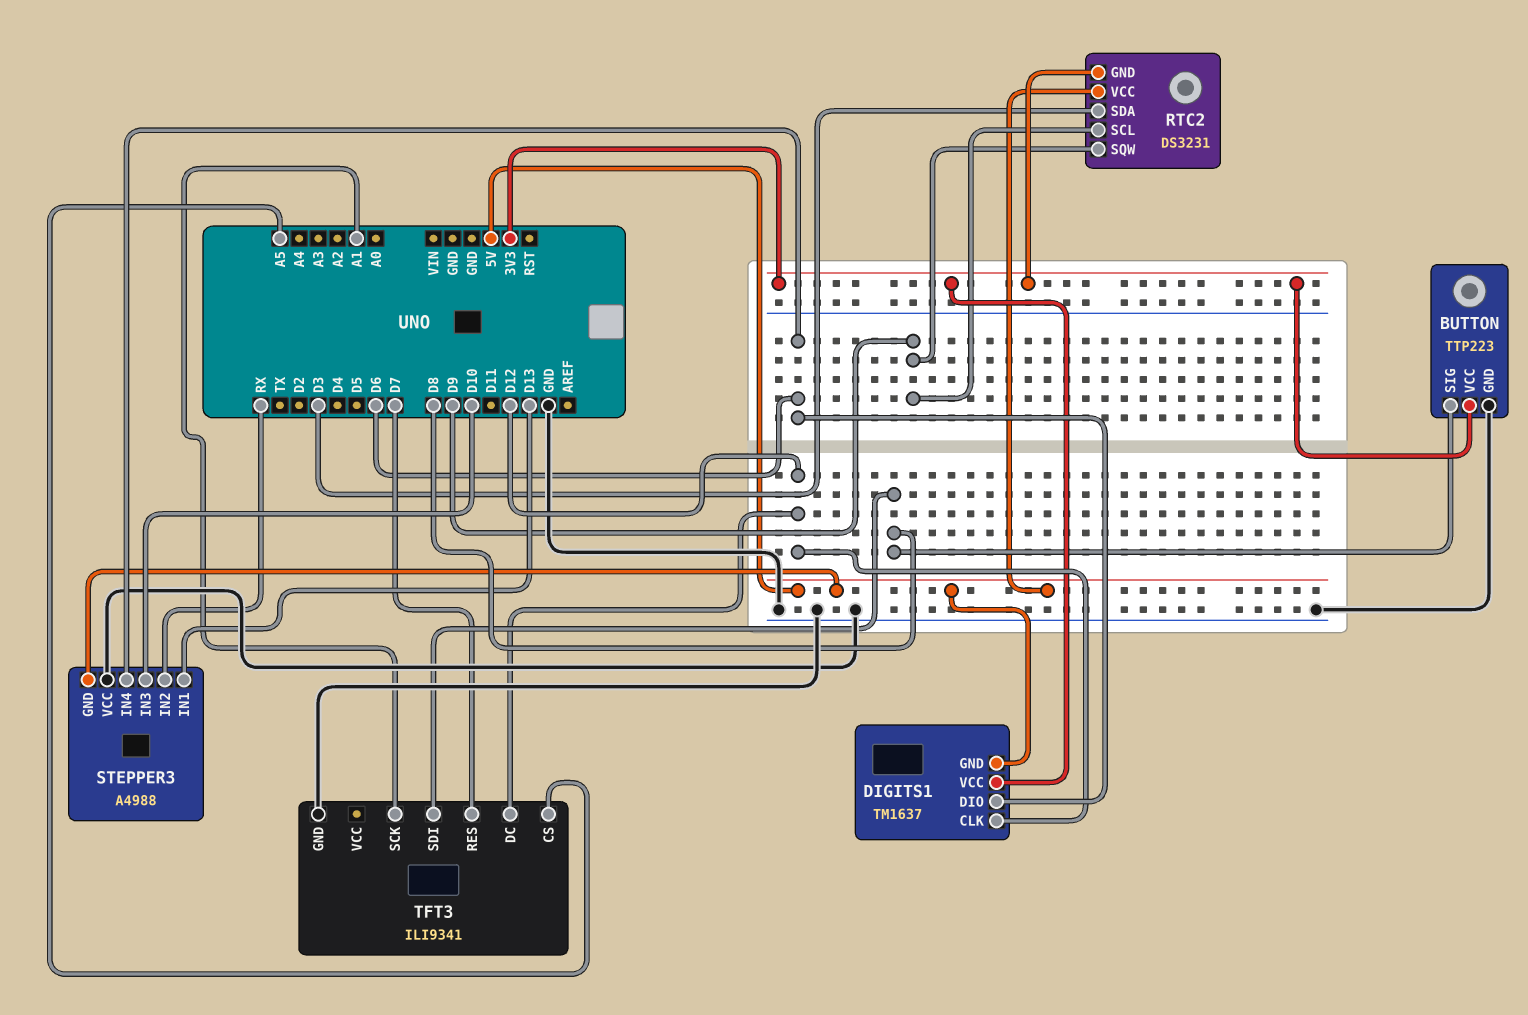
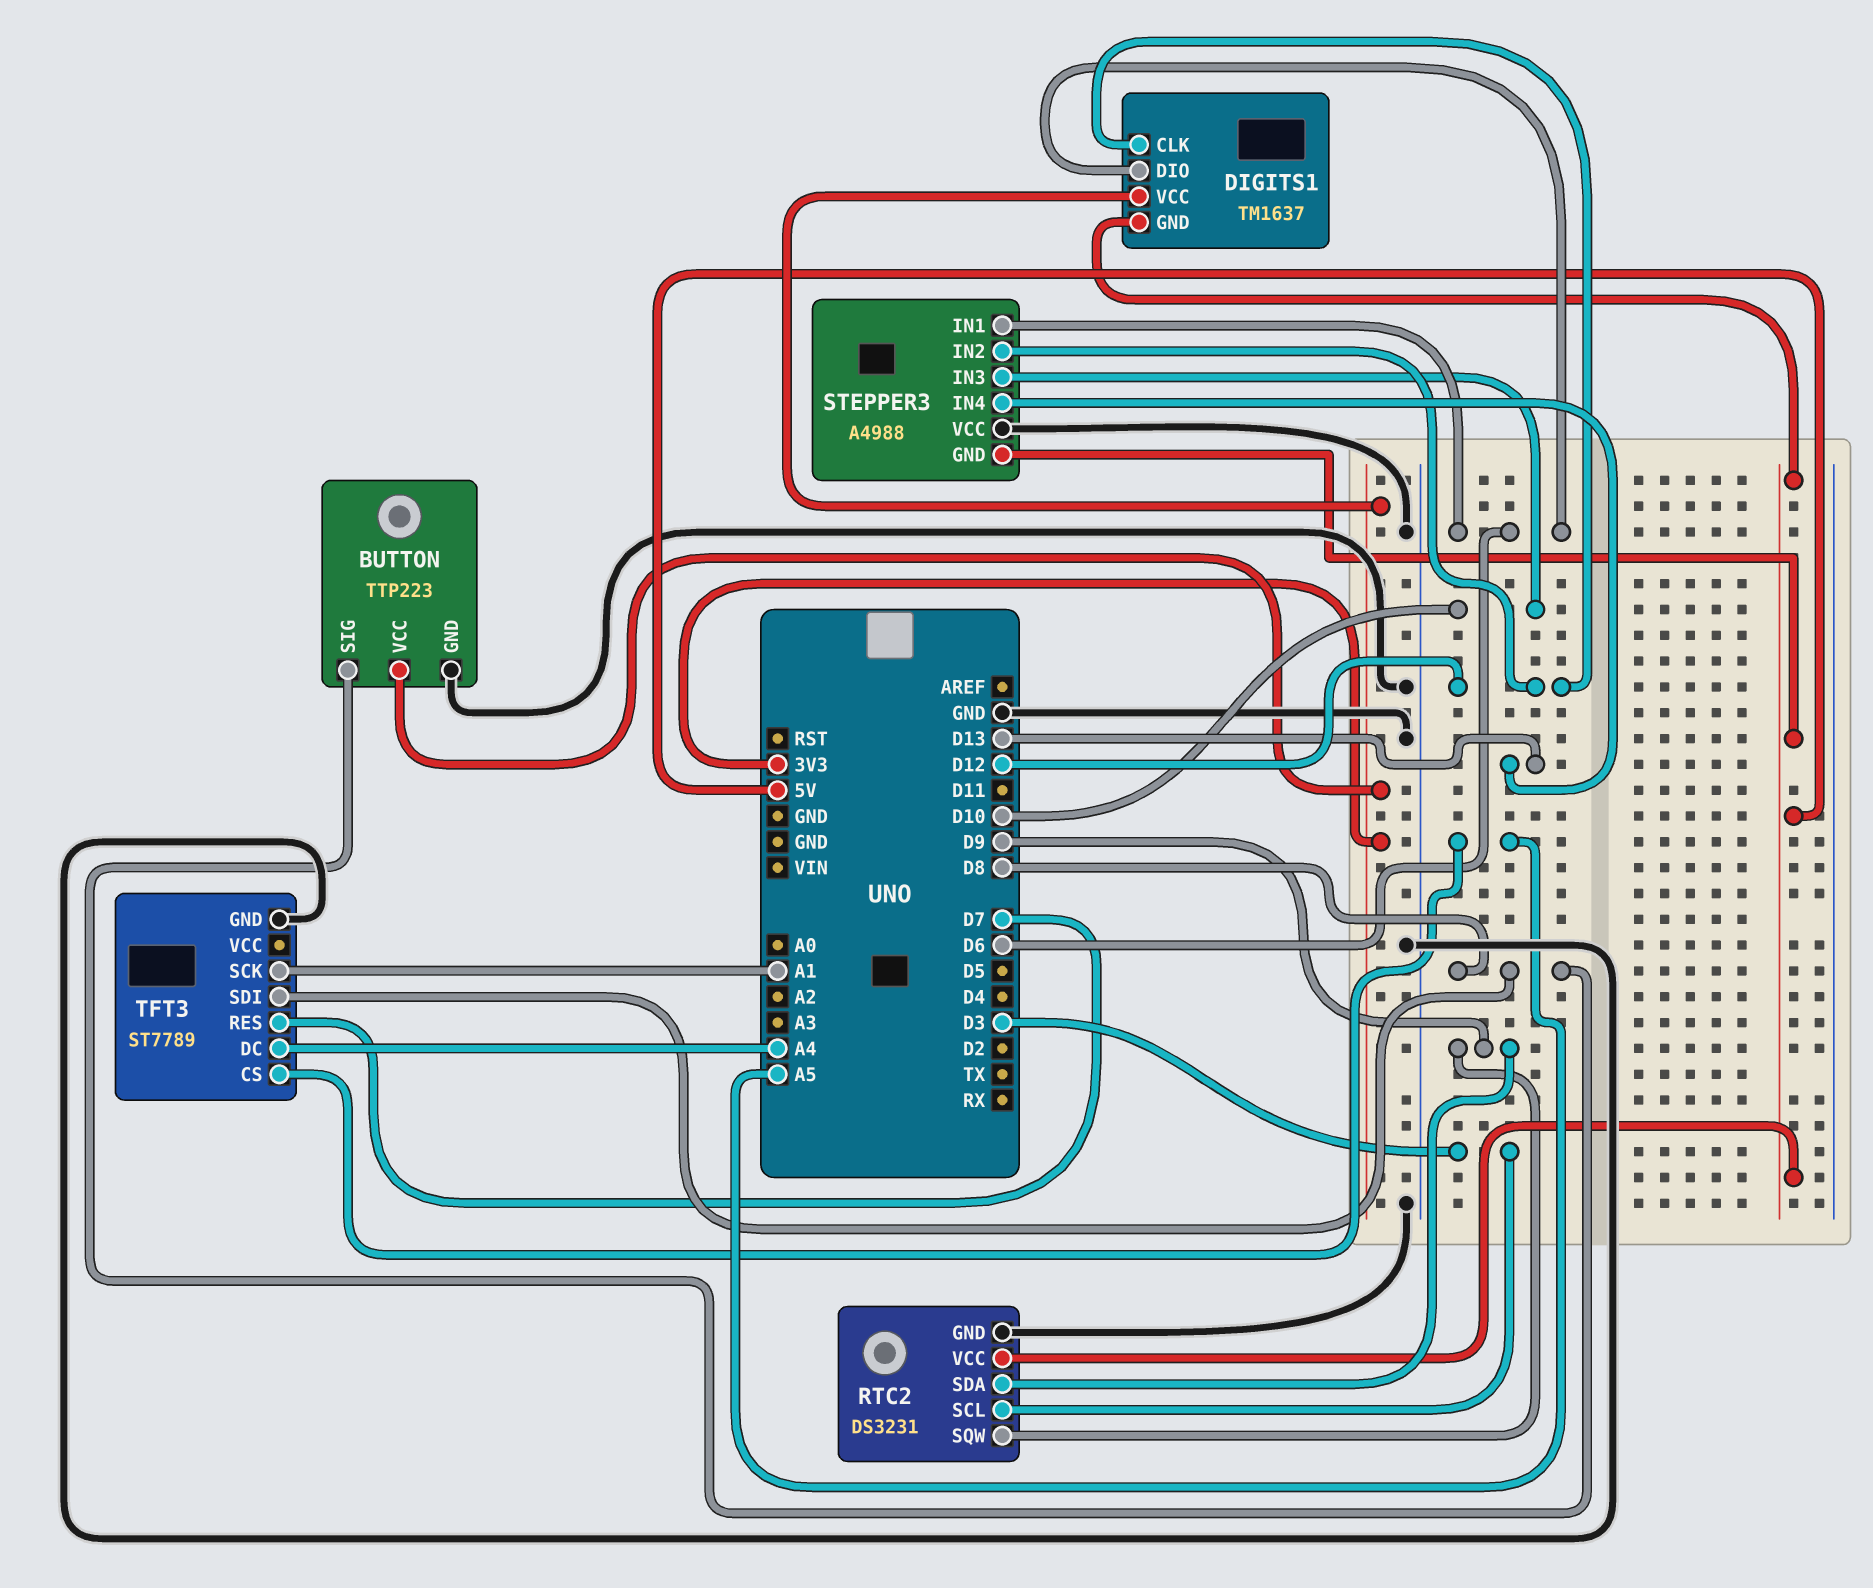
RTC2 pin GND: 3V3 -> GND
RTC2 pin SCL: D9 -> D3
RTC2 pin SDA: D3 -> D9
STEPPER3 pin IN1: D13 -> D6
STEPPER3 pin IN2: RX -> D12
STEPPER3 pin IN4: D6 -> D13
TFT3: ILI9341 -> ST7789
TFT3 pin DC: D12 -> A4

